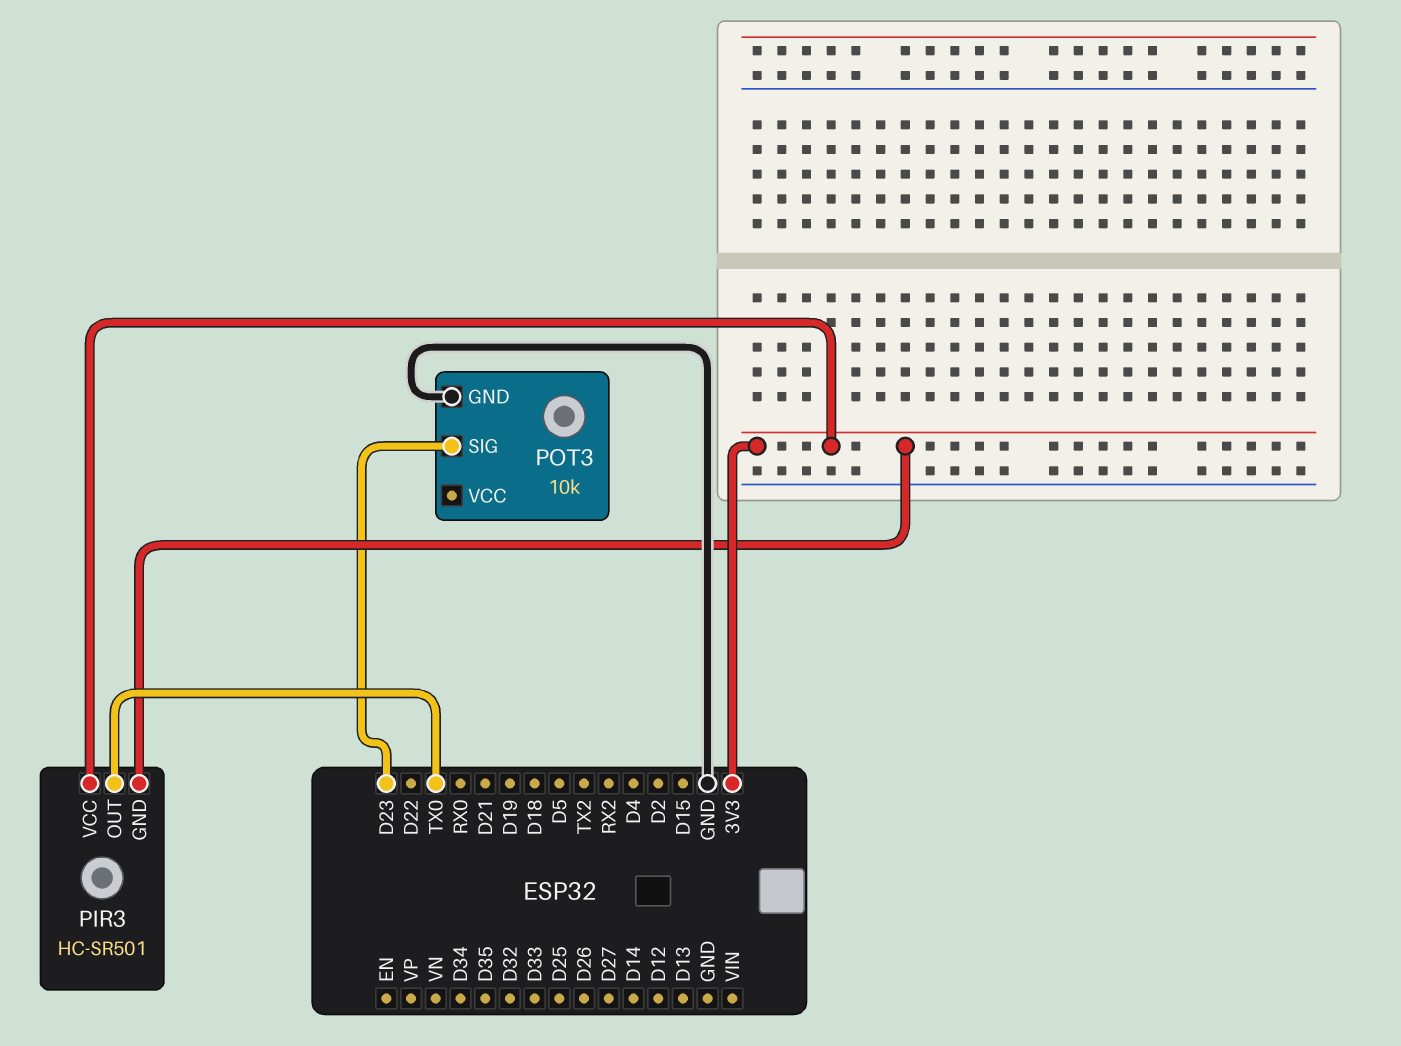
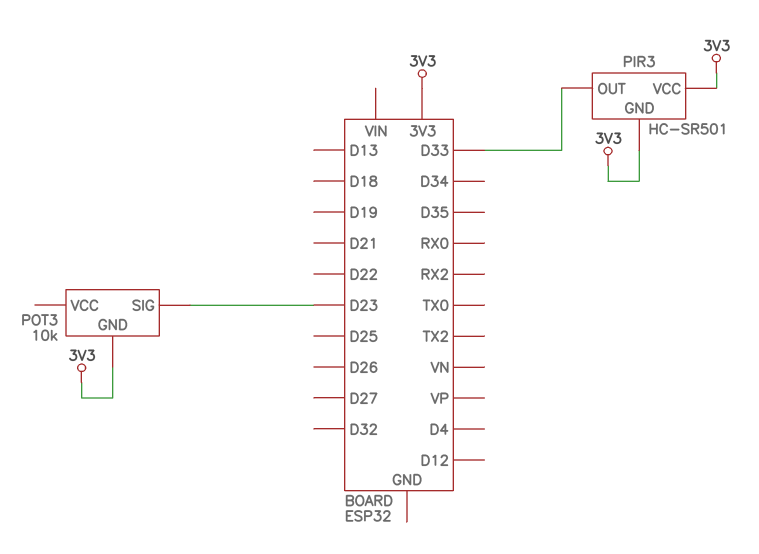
PIR3 pin OUT: TX0 -> D33
POT3 pin GND: GND -> 3V3

